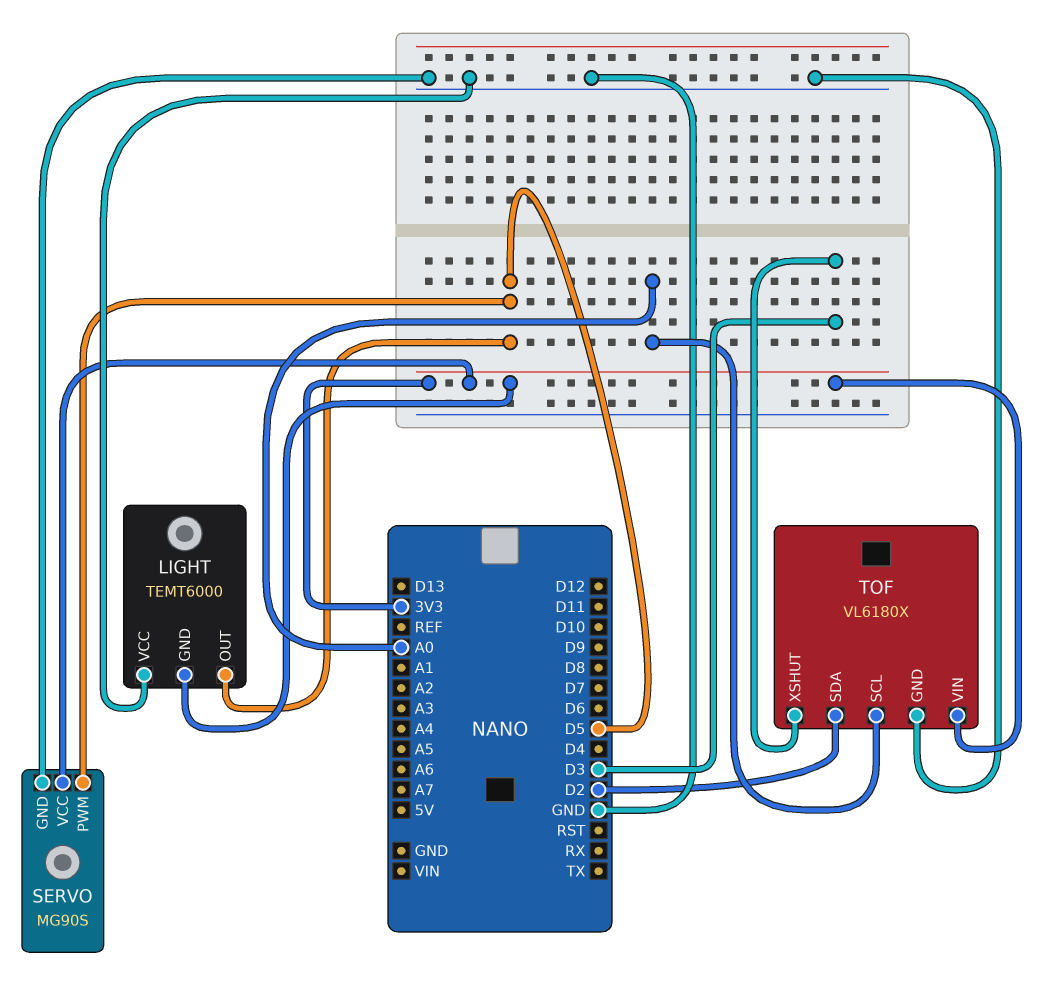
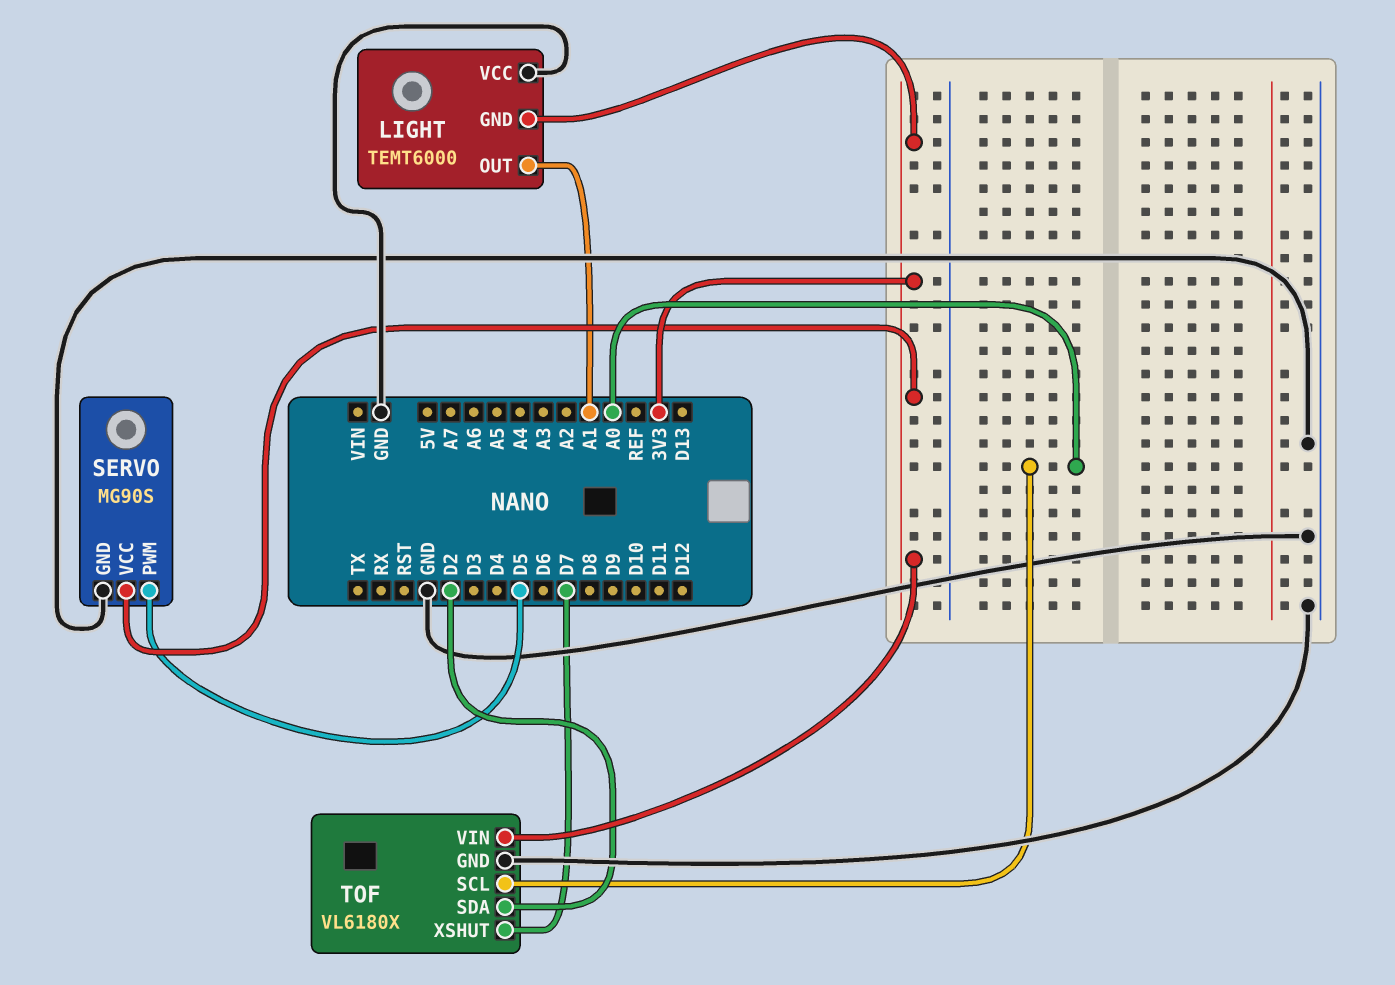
LIGHT pin OUT: D5 -> A1
TOF pin XSHUT: D3 -> D7

